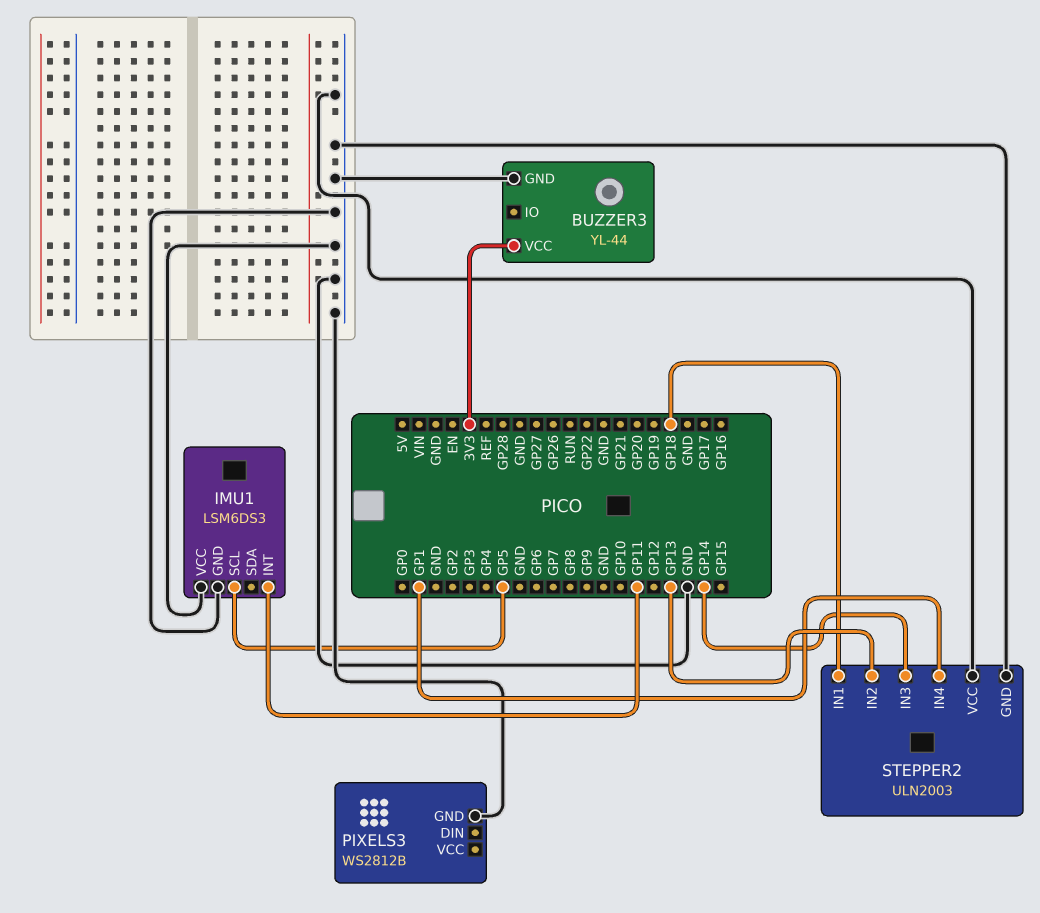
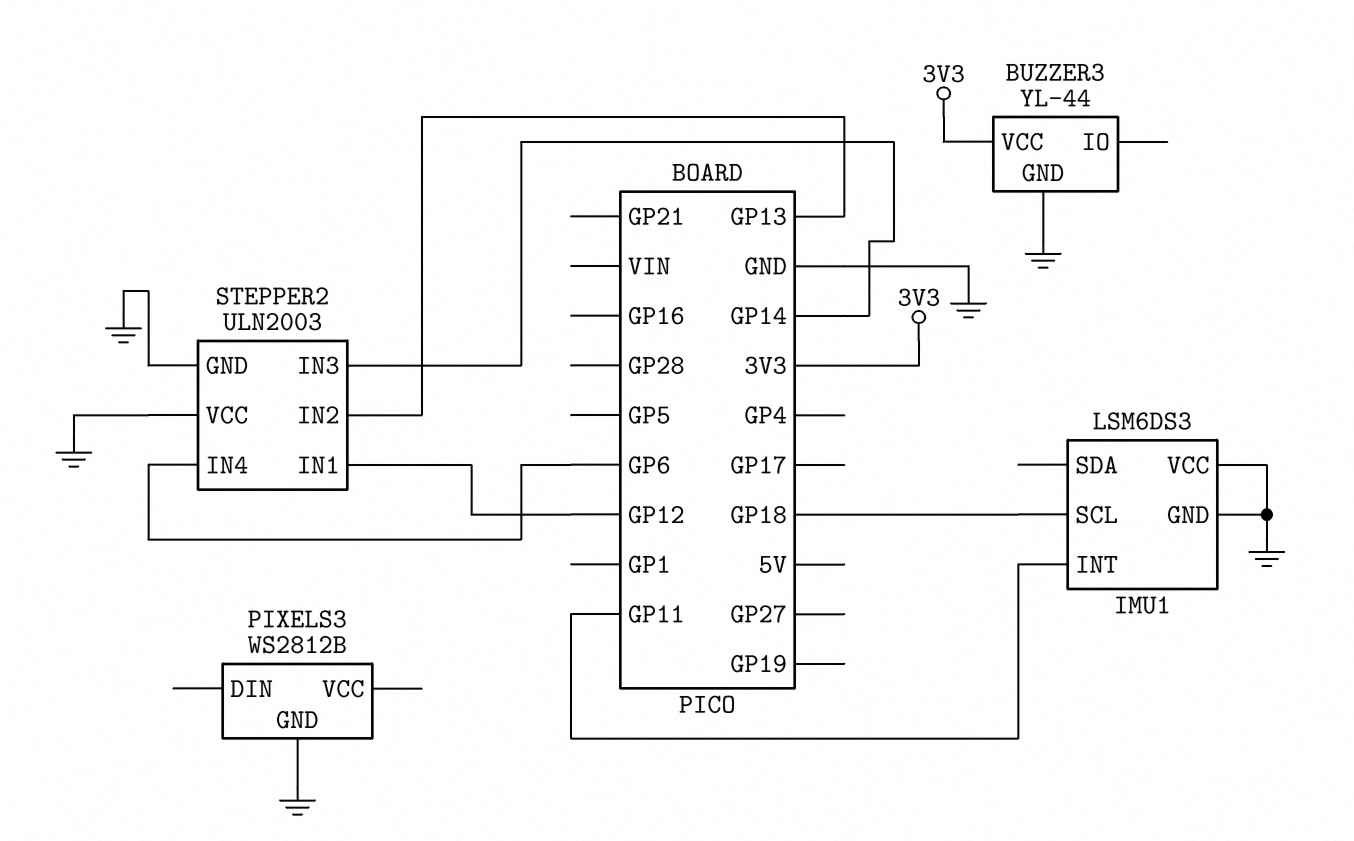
IMU1 pin SCL: GP5 -> GP18
STEPPER2 pin IN1: GP18 -> GP12
STEPPER2 pin IN4: GP1 -> GP6

